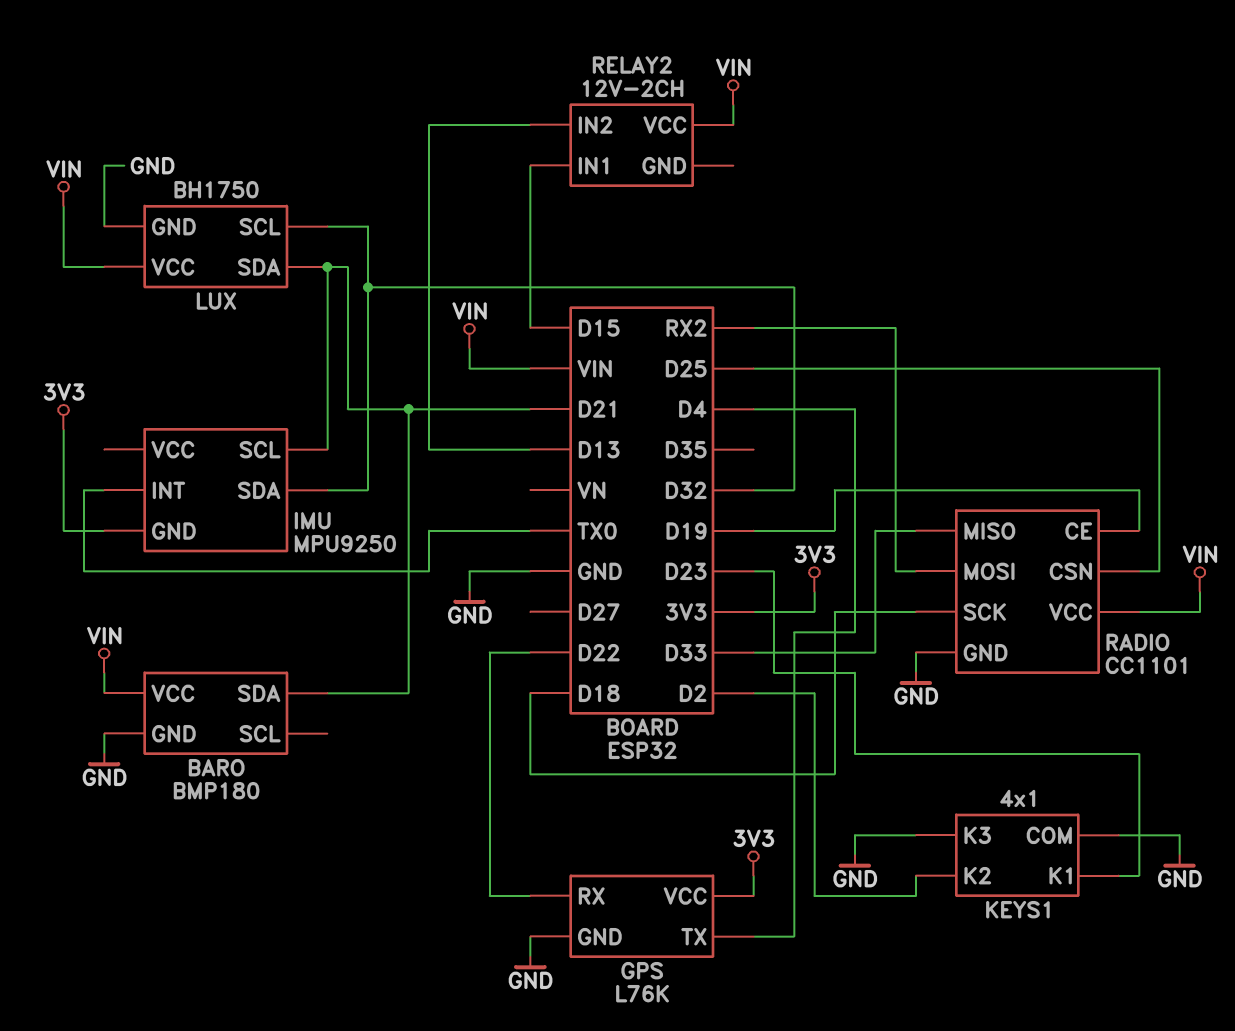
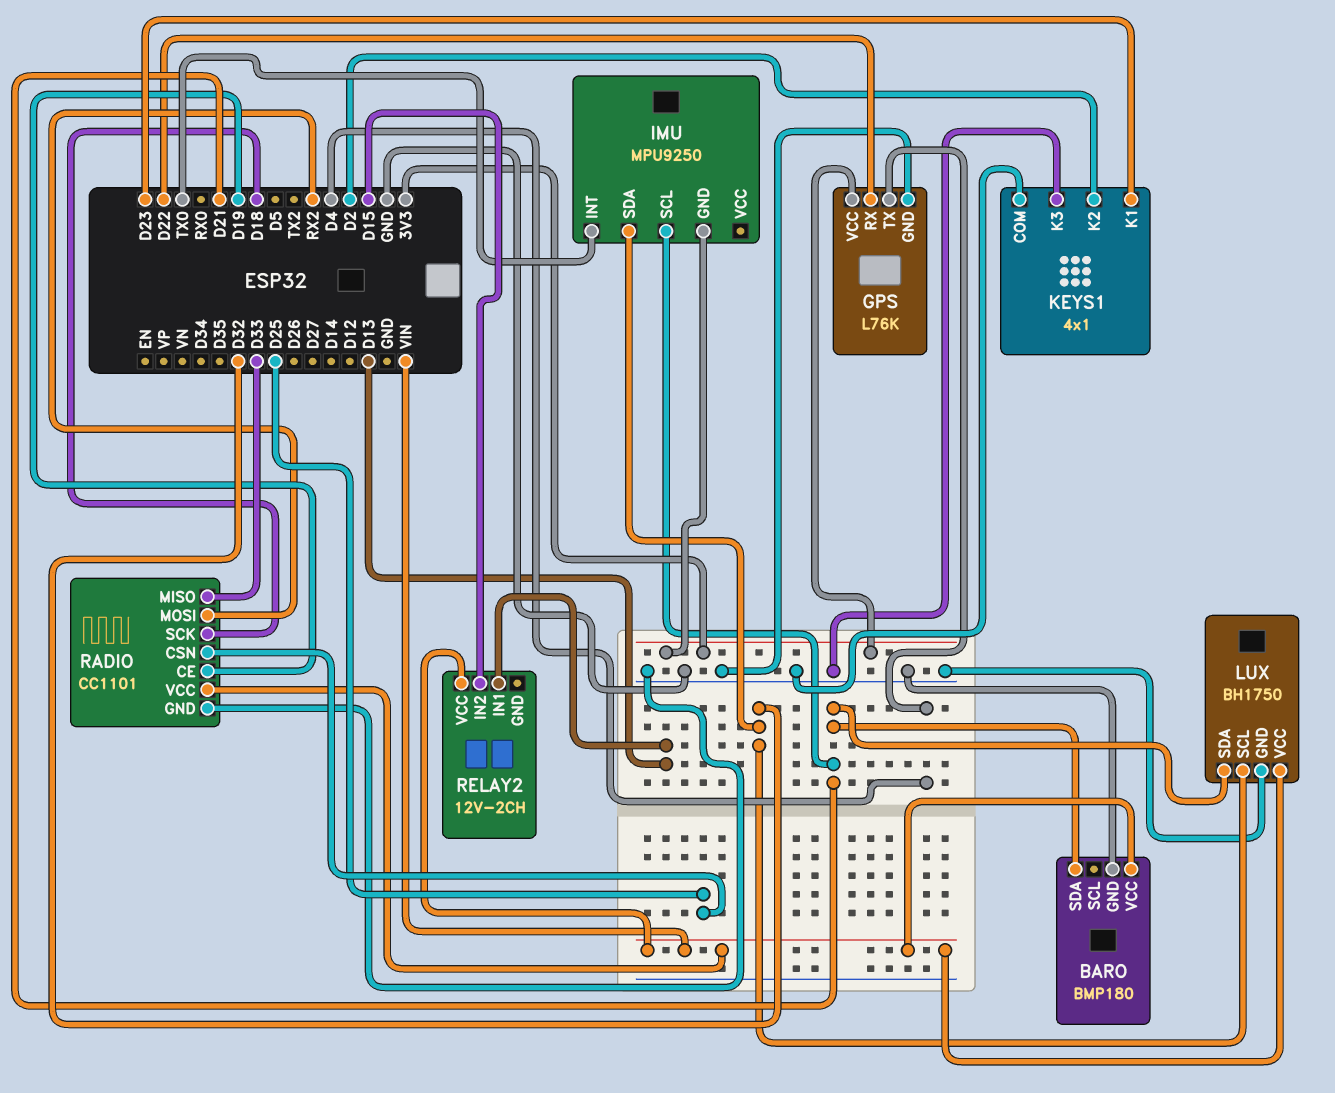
RELAY2 pin IN1: D15 -> D13
RELAY2 pin IN2: D13 -> D15

